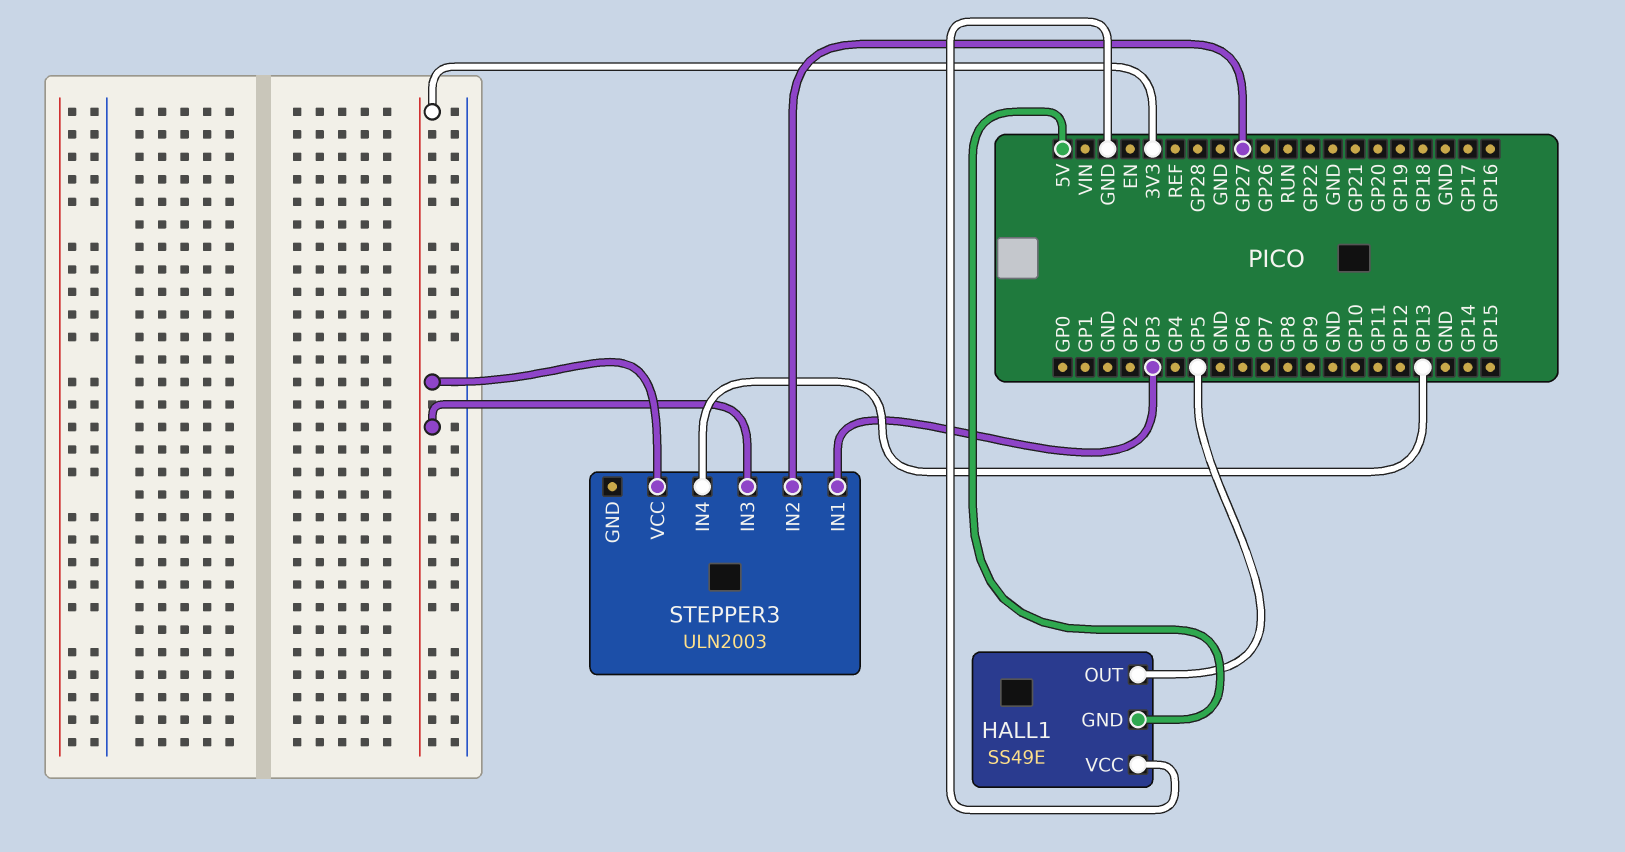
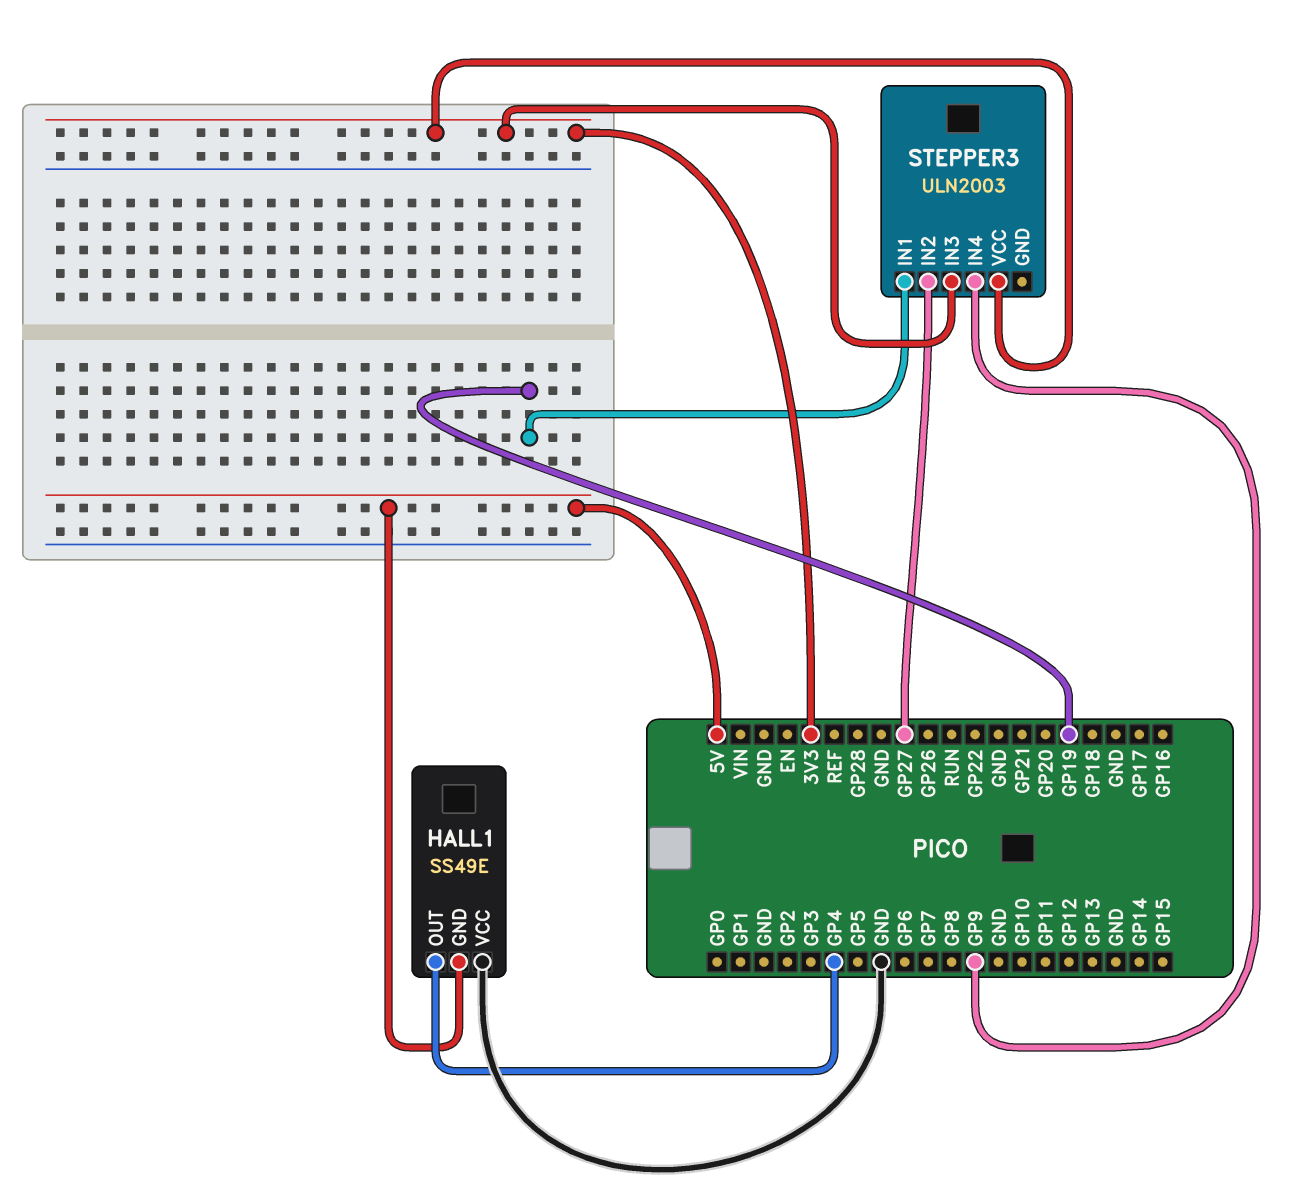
HALL1 pin OUT: GP5 -> GP4
STEPPER3 pin IN1: GP3 -> GP19
STEPPER3 pin IN4: GP13 -> GP9

